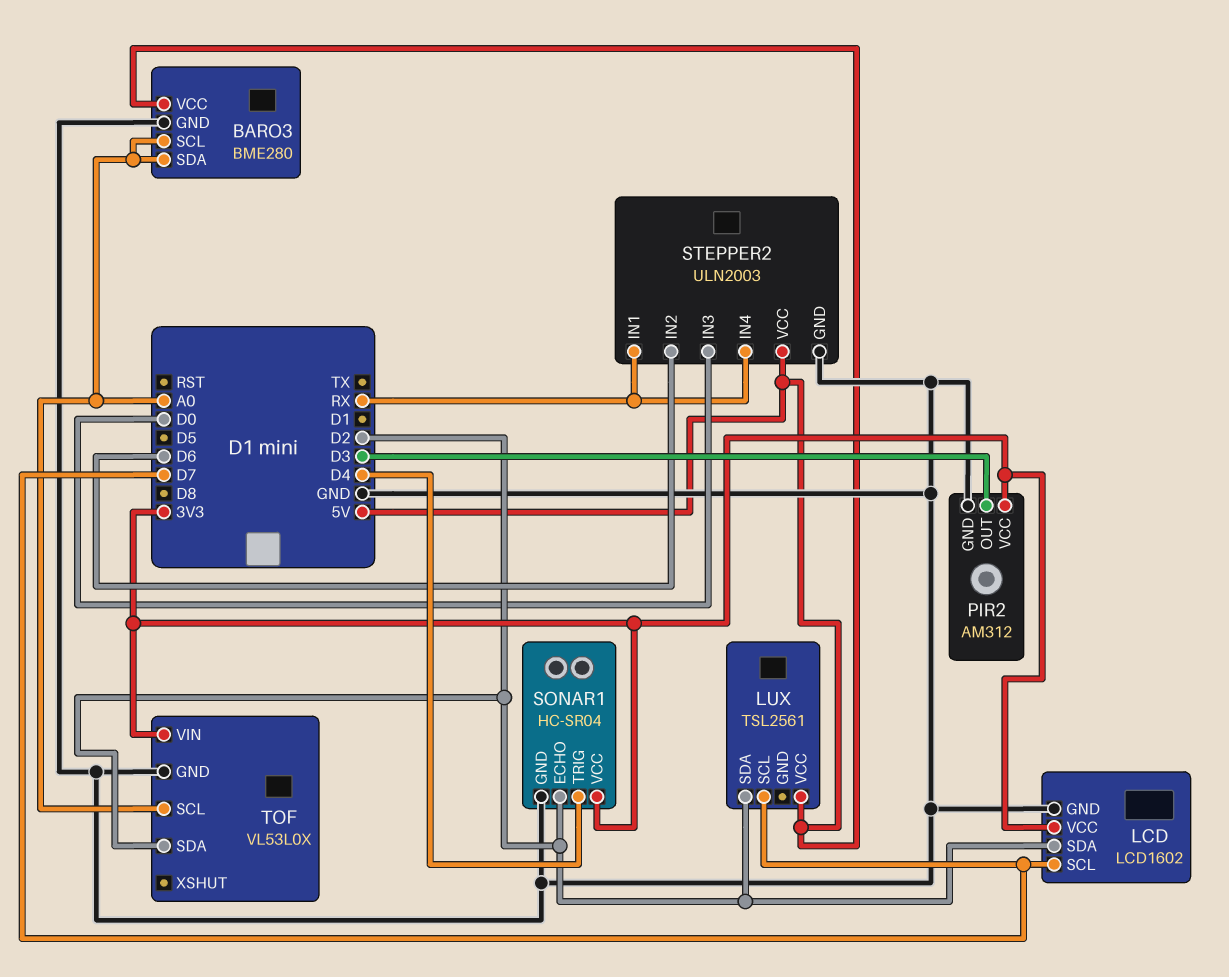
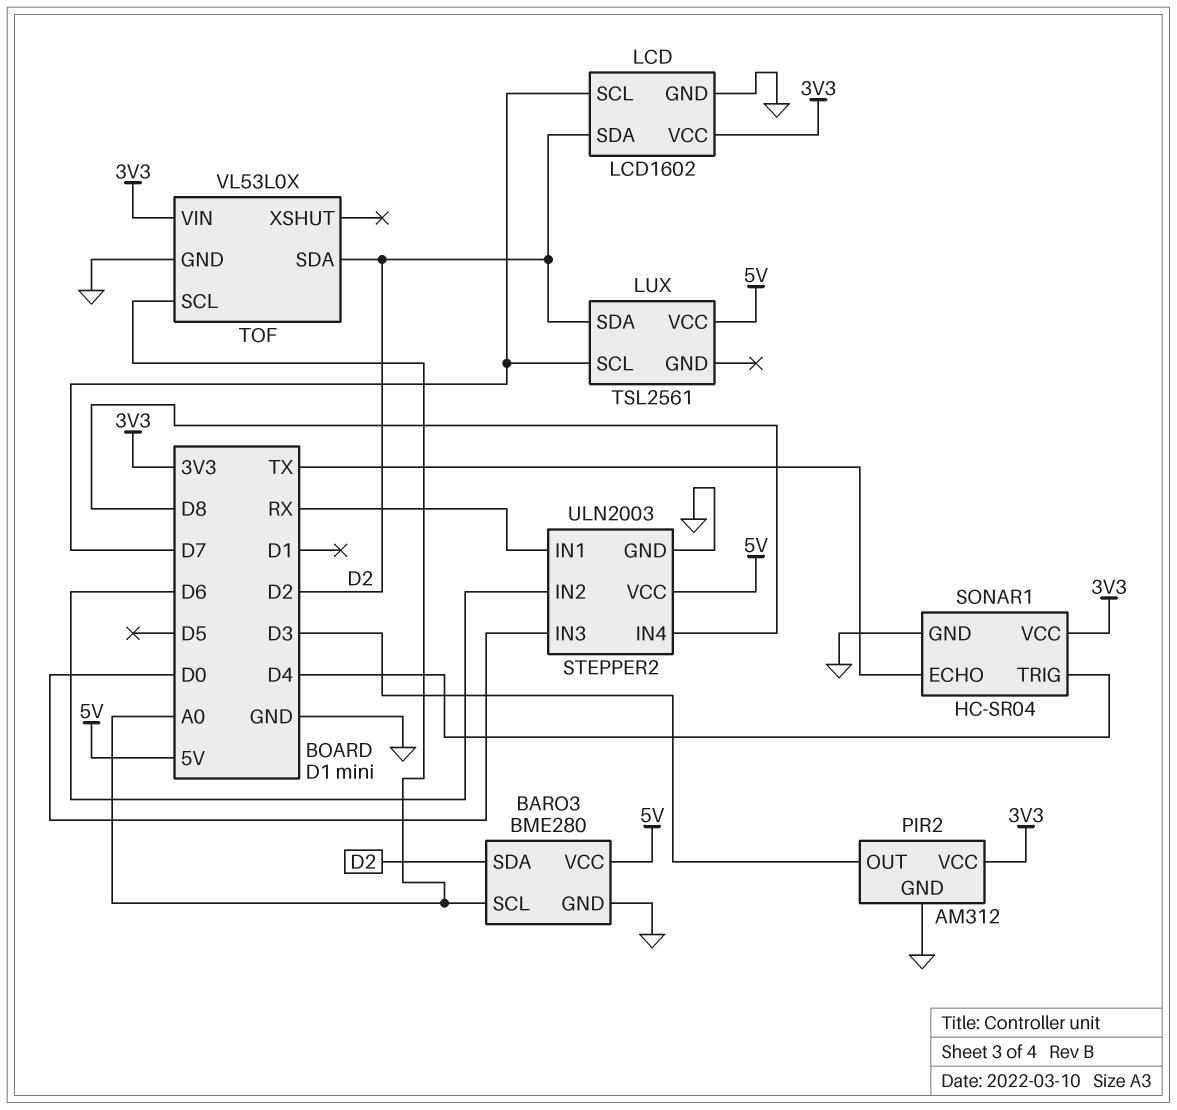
BARO3 pin SDA: A0 -> D2
SONAR1 pin ECHO: D2 -> TX
STEPPER2 pin IN4: RX -> D8

